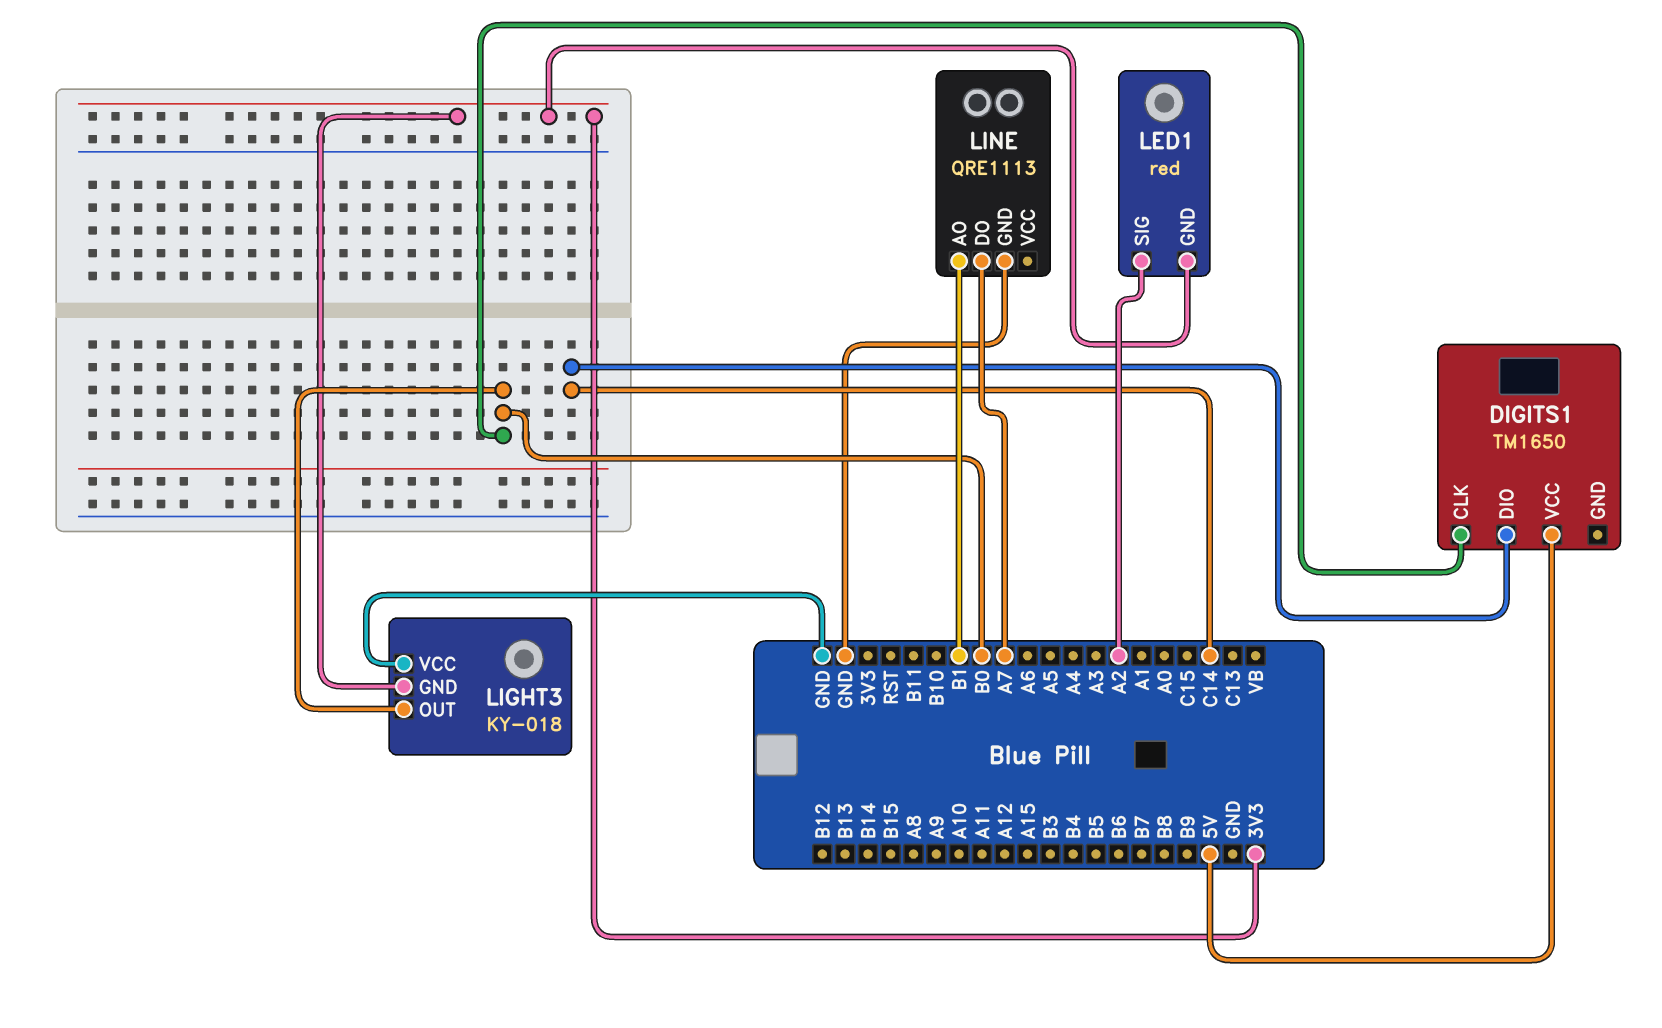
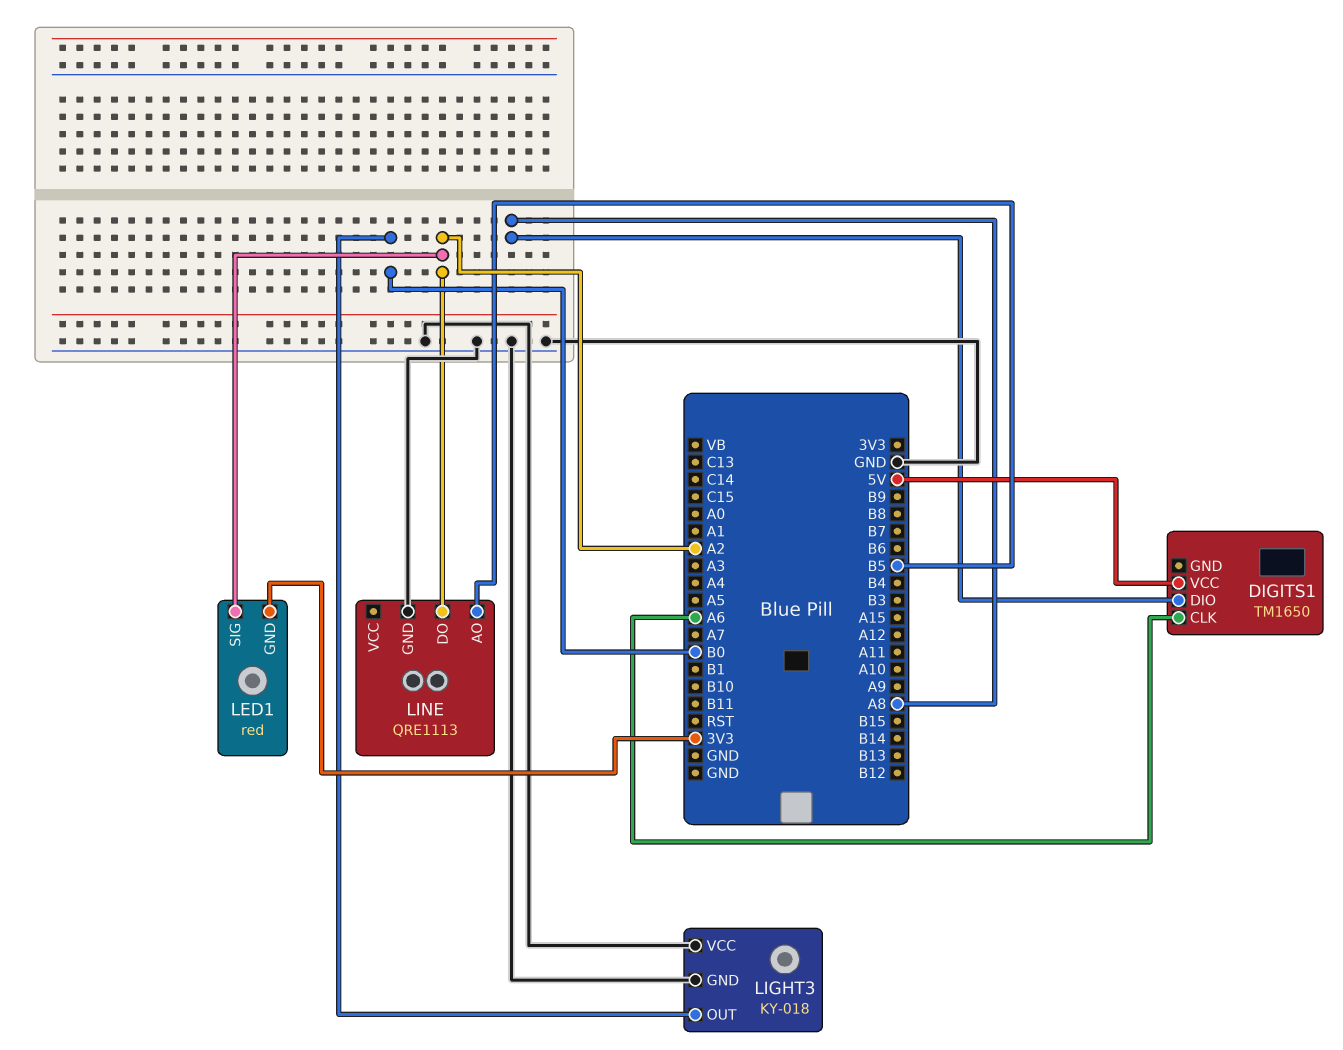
DIGITS1 pin CLK: B0 -> A6
DIGITS1 pin DIO: C14 -> A8
LIGHT3 pin GND: 3V3 -> GND
LINE pin AO: B1 -> B5
LINE pin DO: A7 -> A2

